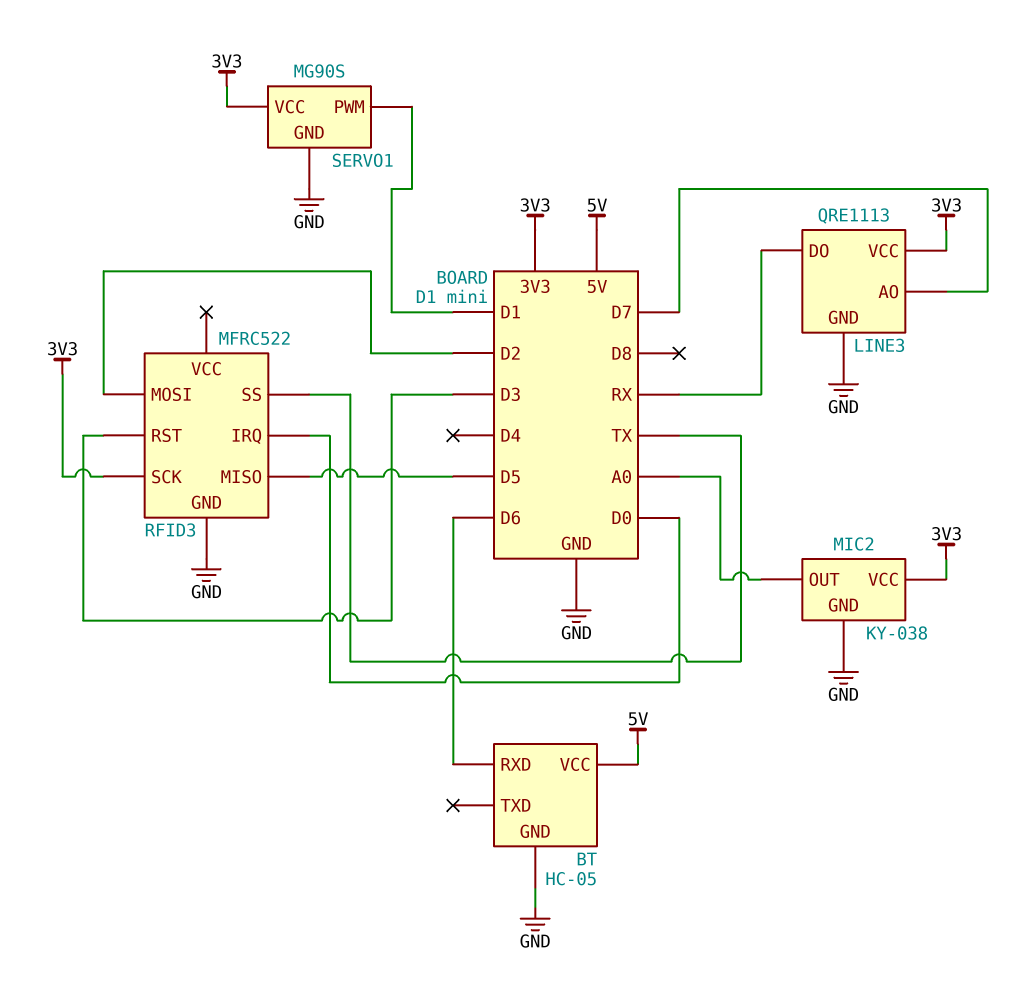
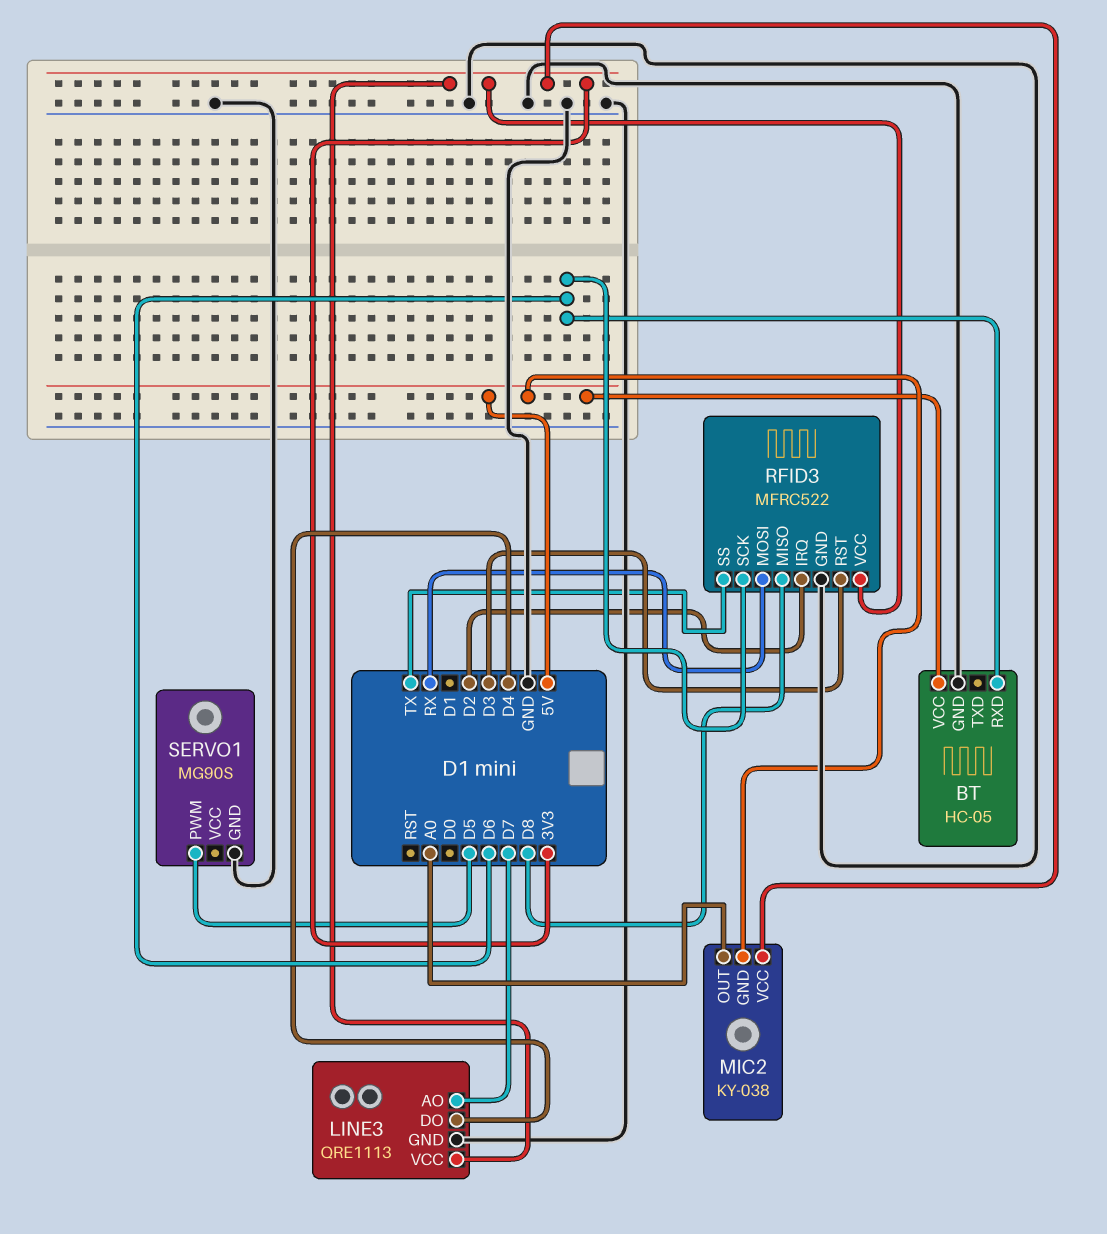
LINE3 pin DO: RX -> D4
MIC2 pin GND: GND -> 5V
RFID3 pin IRQ: D0 -> D2
RFID3 pin MISO: D5 -> D8
RFID3 pin MOSI: D2 -> RX
RFID3 pin SCK: 3V3 -> D6
RFID3 pin VCC: none -> 3V3
SERVO1 pin PWM: D1 -> D5
SERVO1 pin VCC: 3V3 -> none

